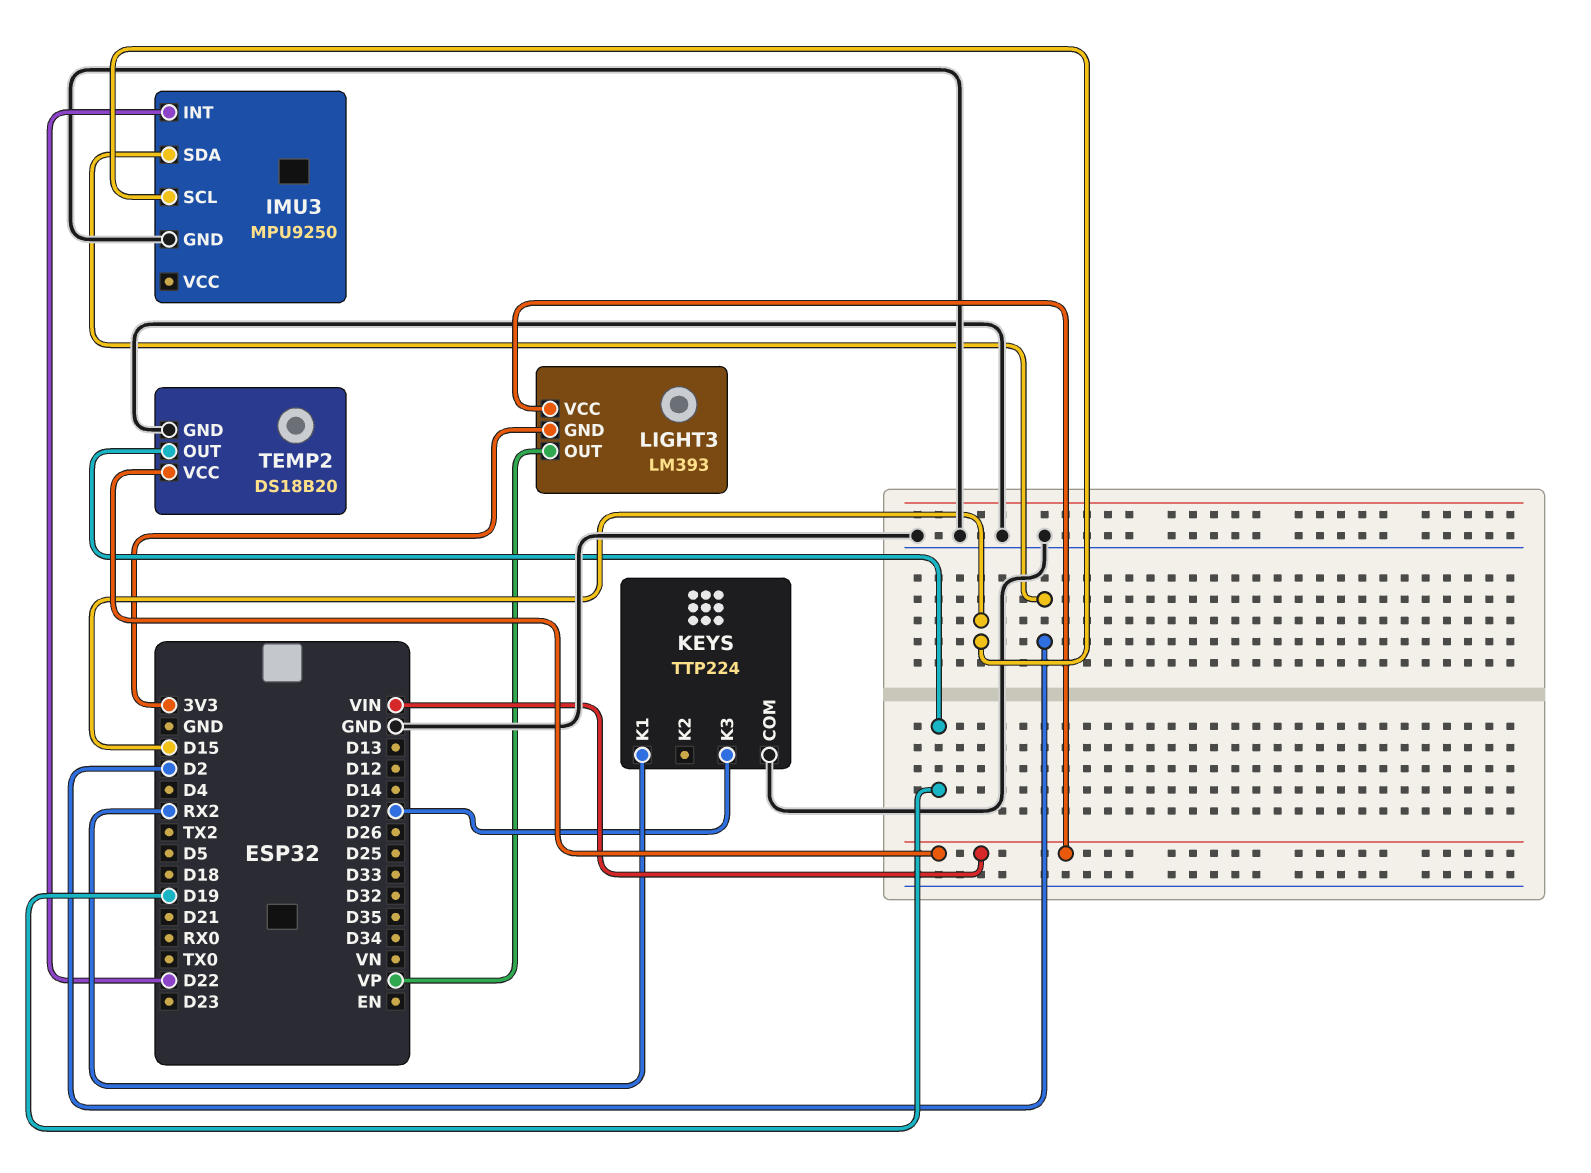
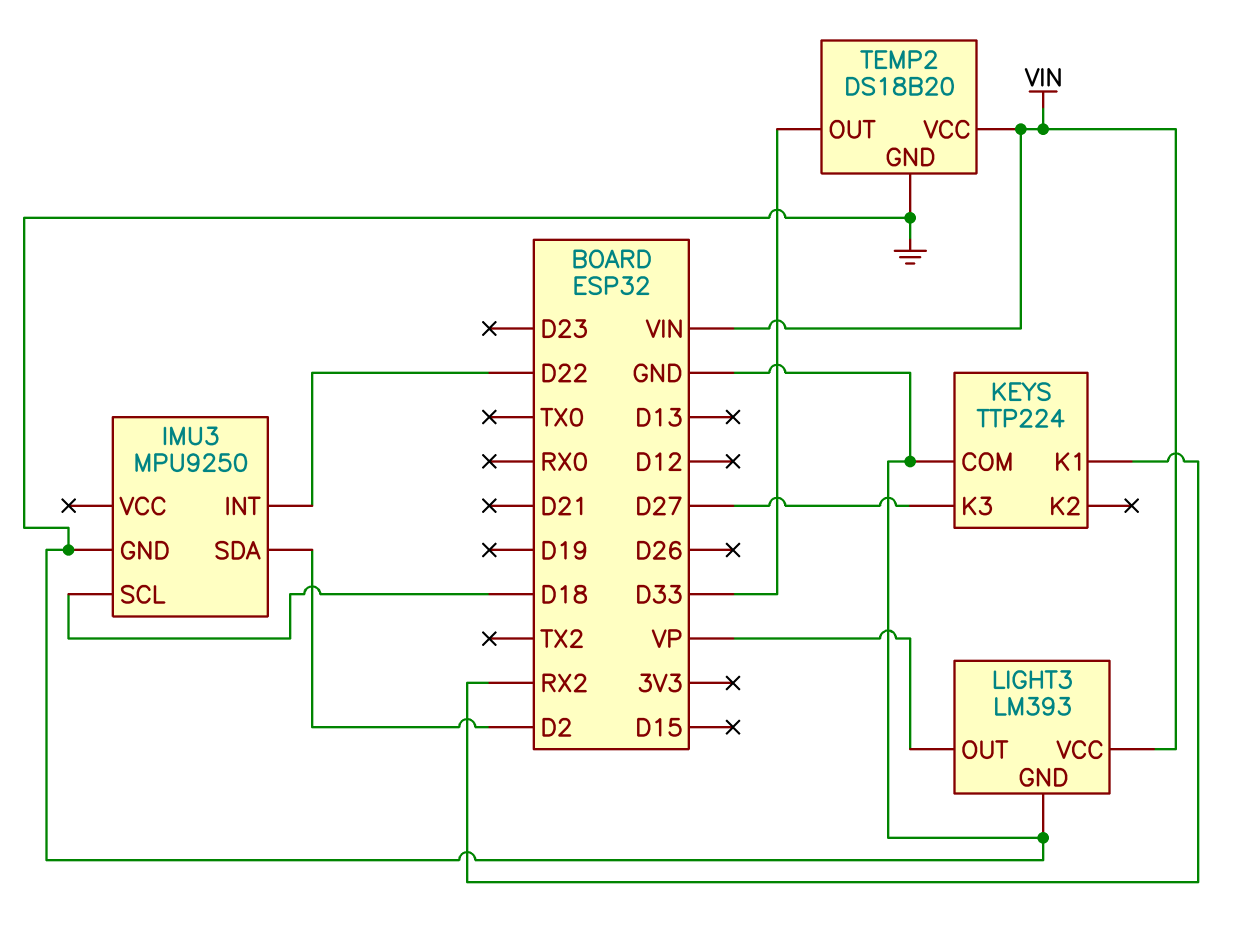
IMU3 pin SCL: D15 -> D18
LIGHT3 pin GND: 3V3 -> GND
TEMP2 pin OUT: D19 -> D33

